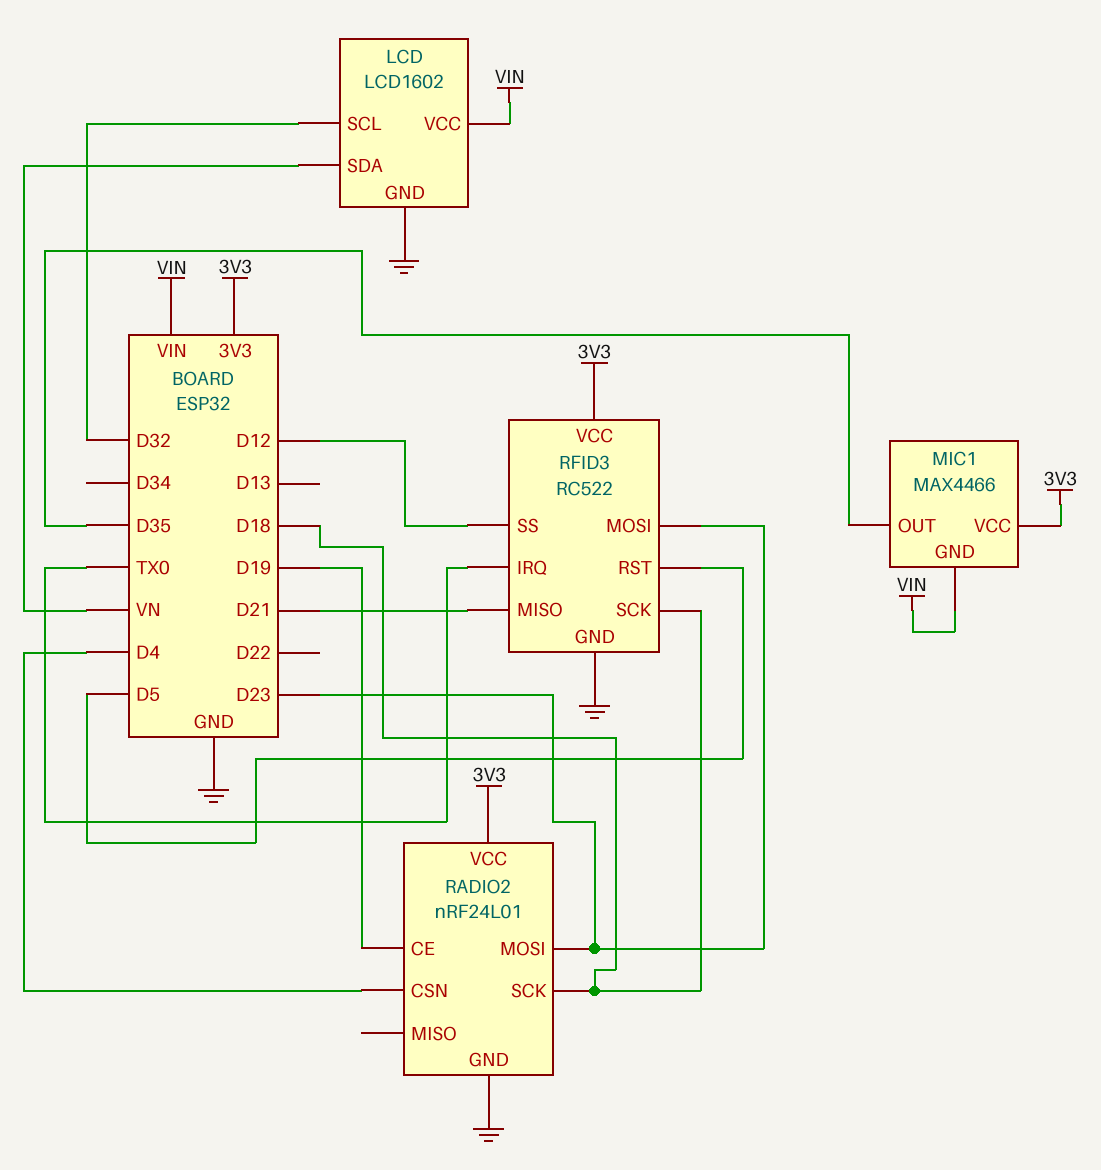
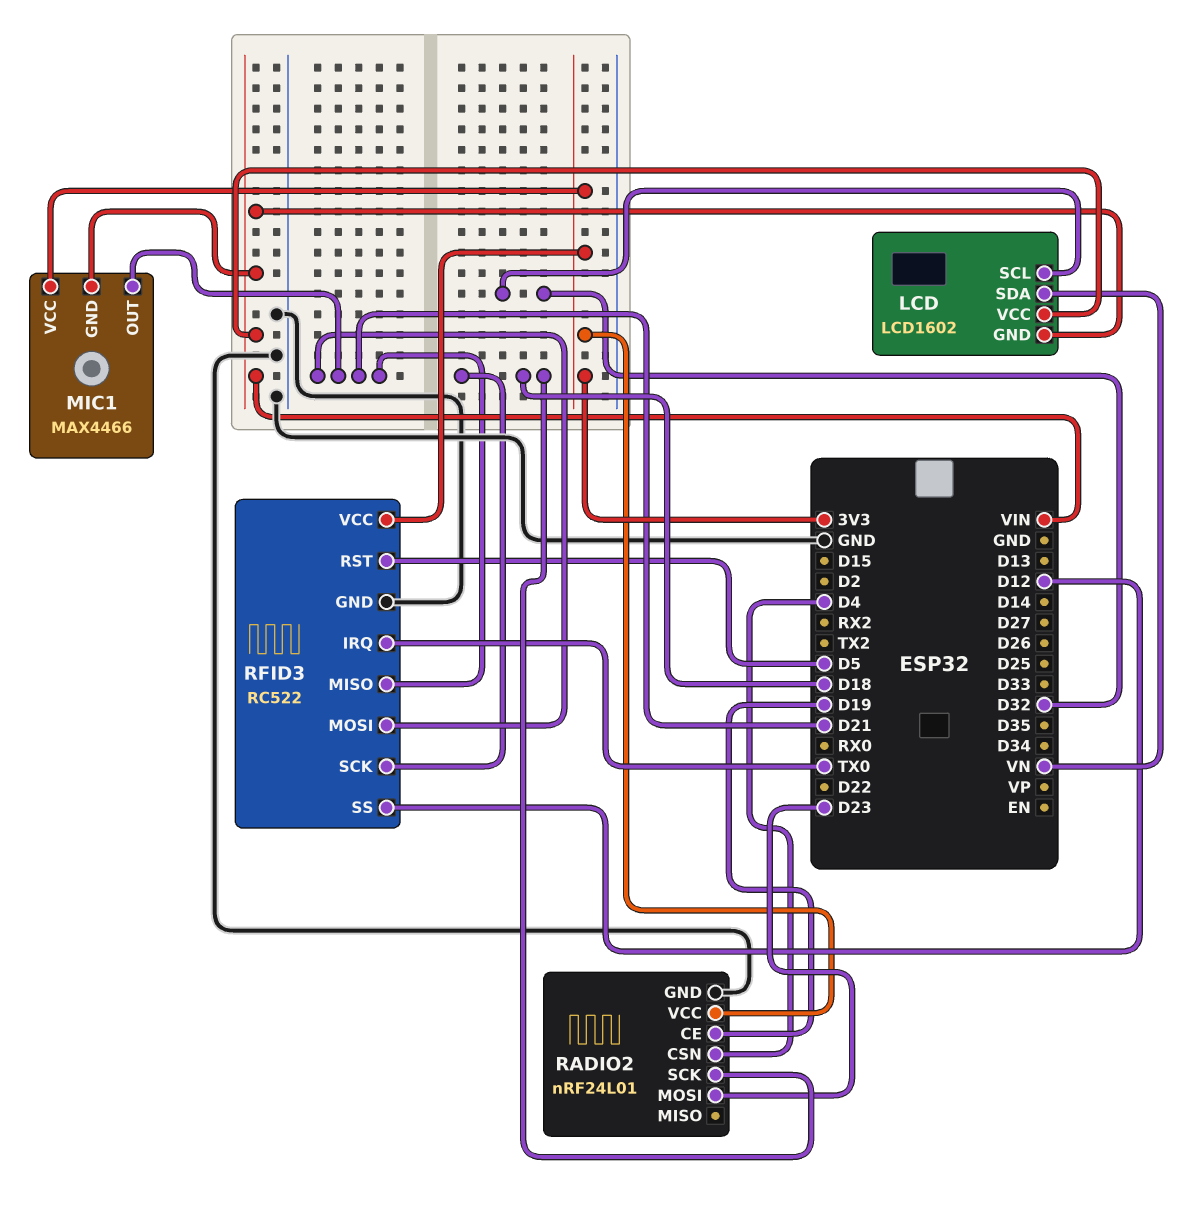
LCD pin GND: GND -> VIN
MIC1 pin OUT: D35 -> D21
RFID3 pin MOSI: D23 -> D21

